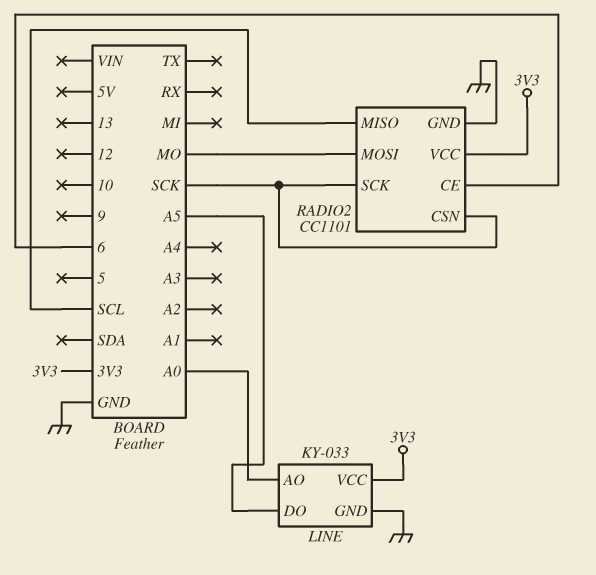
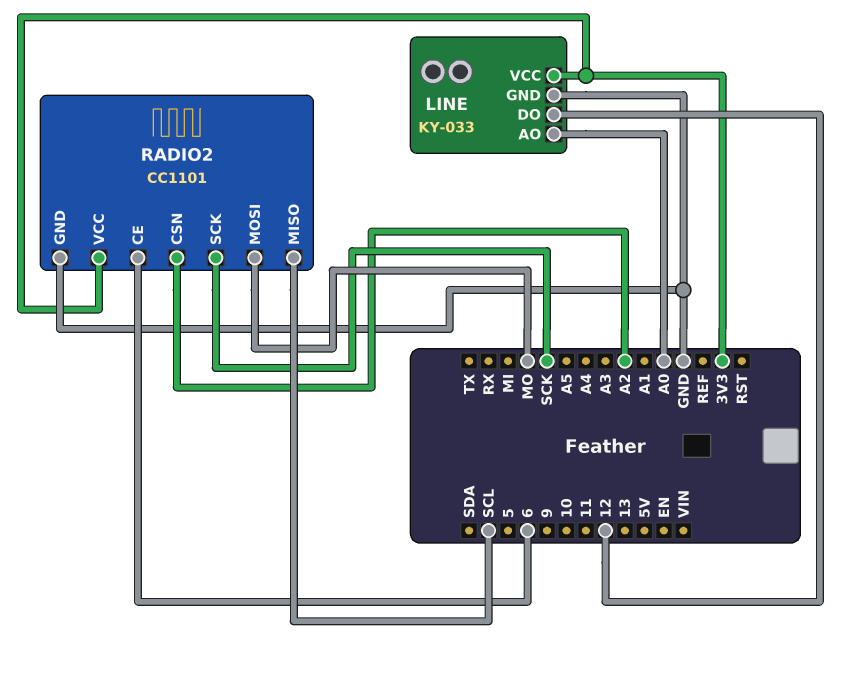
LINE pin DO: A5 -> 12
RADIO2 pin CSN: SCK -> A2

